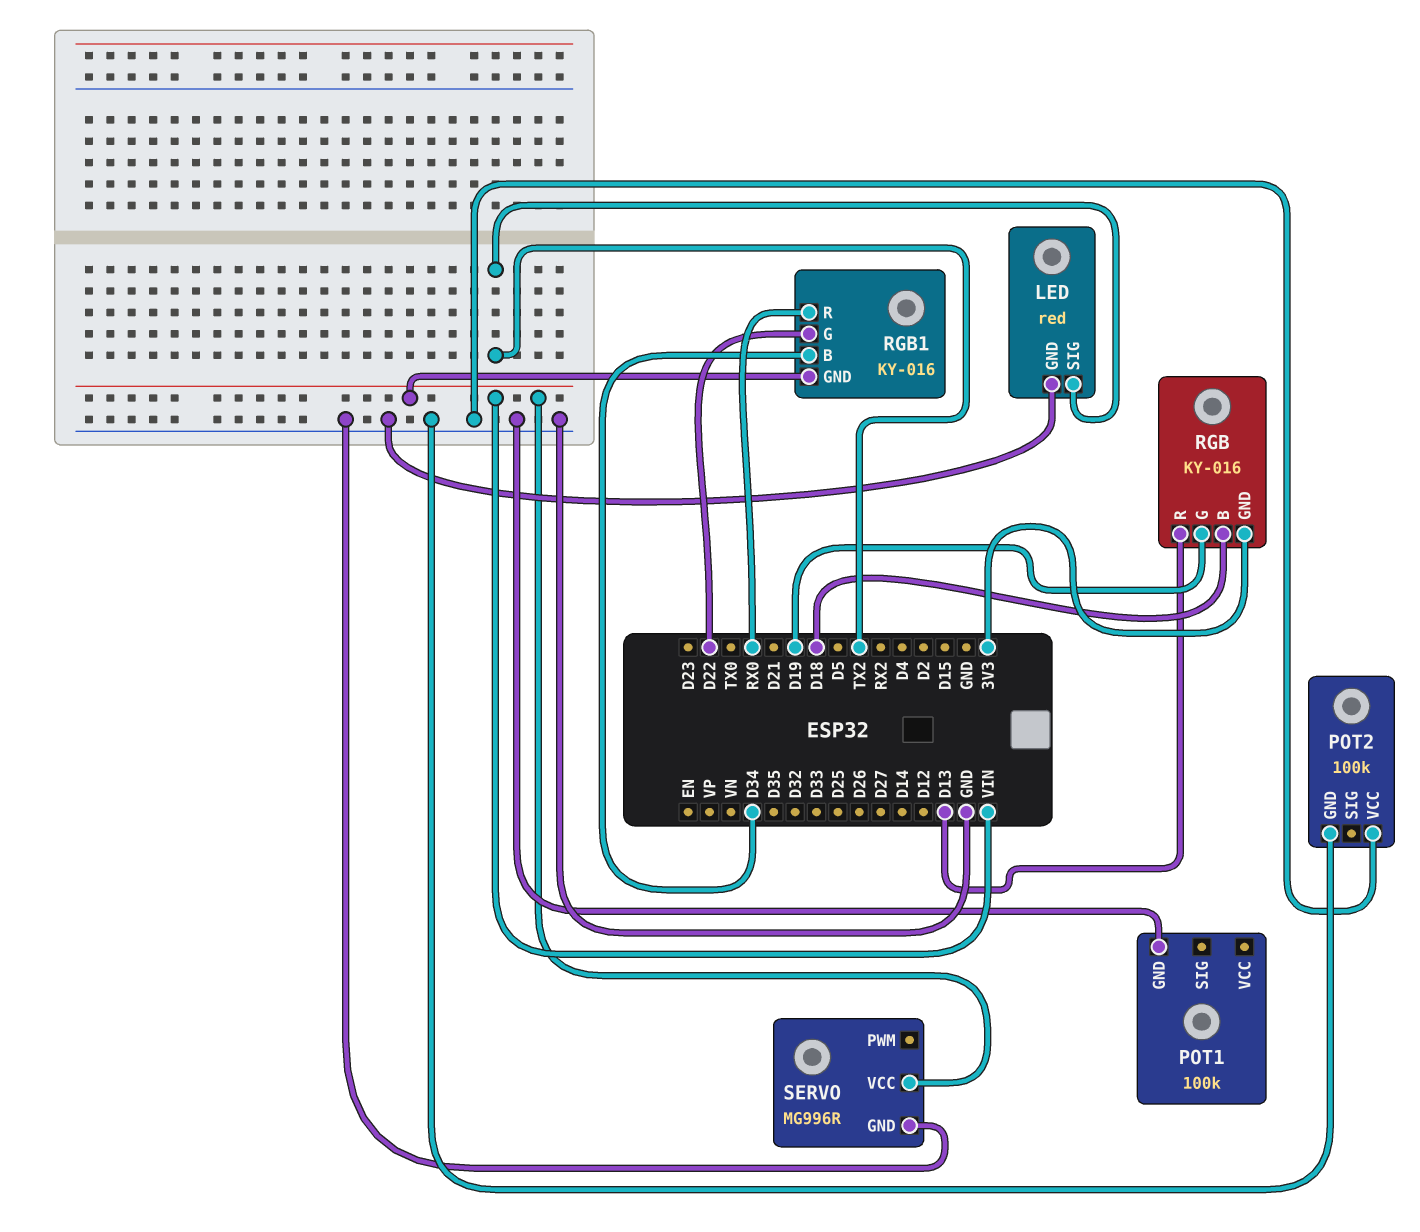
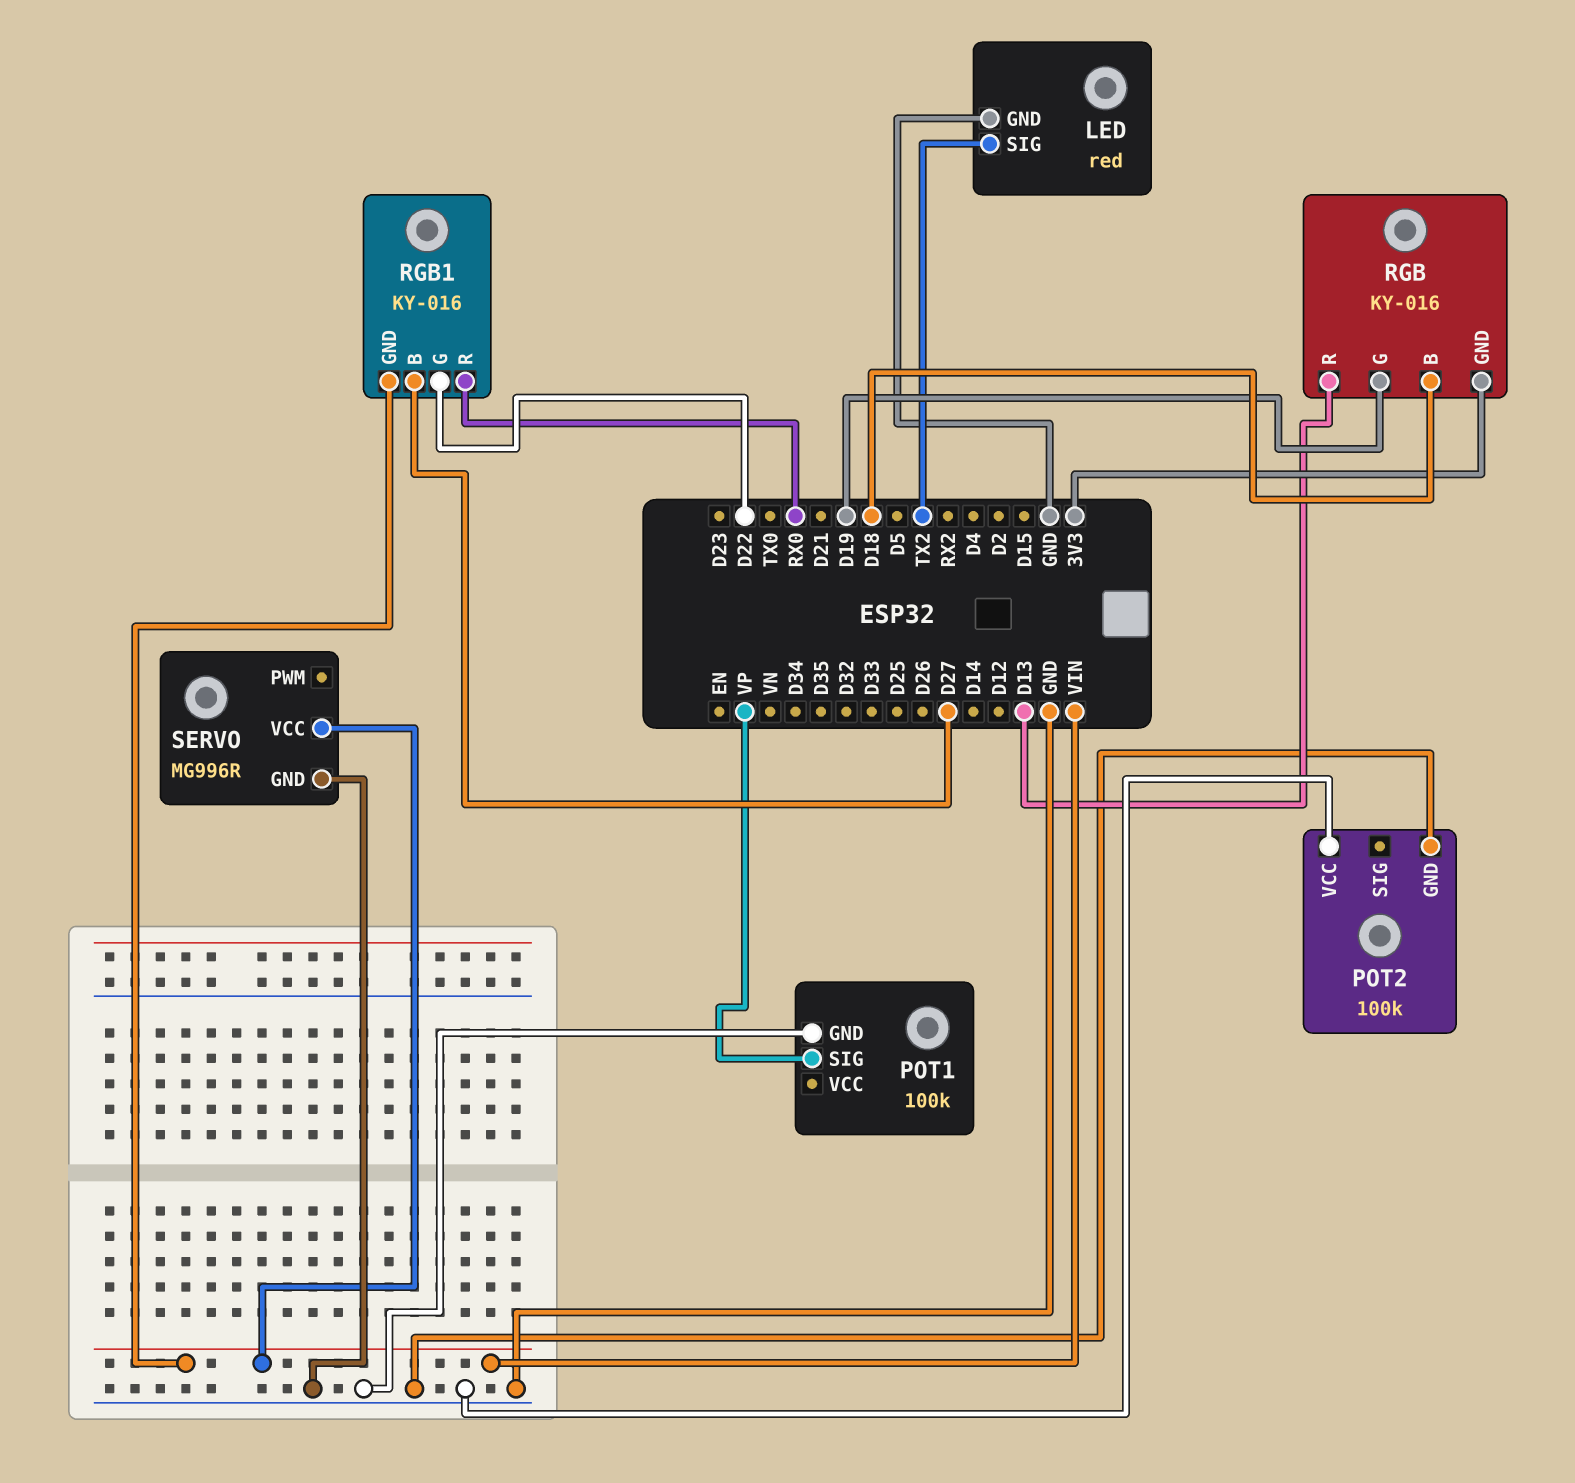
POT1 pin SIG: none -> VP
RGB1 pin B: D34 -> D27

